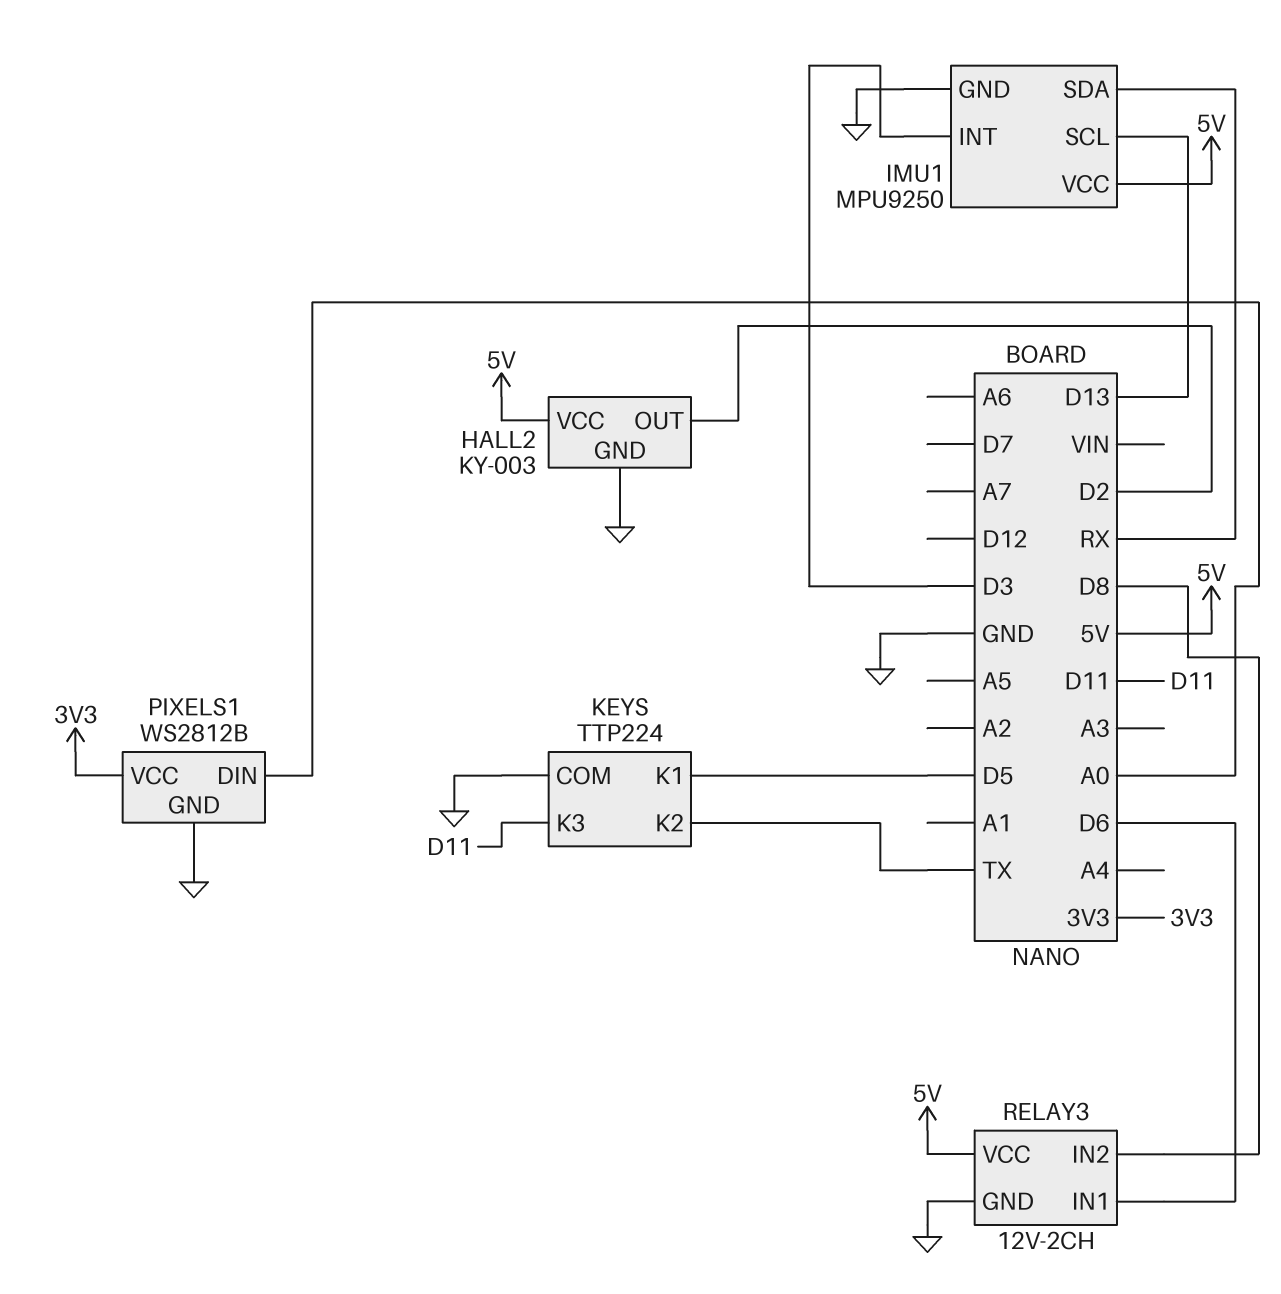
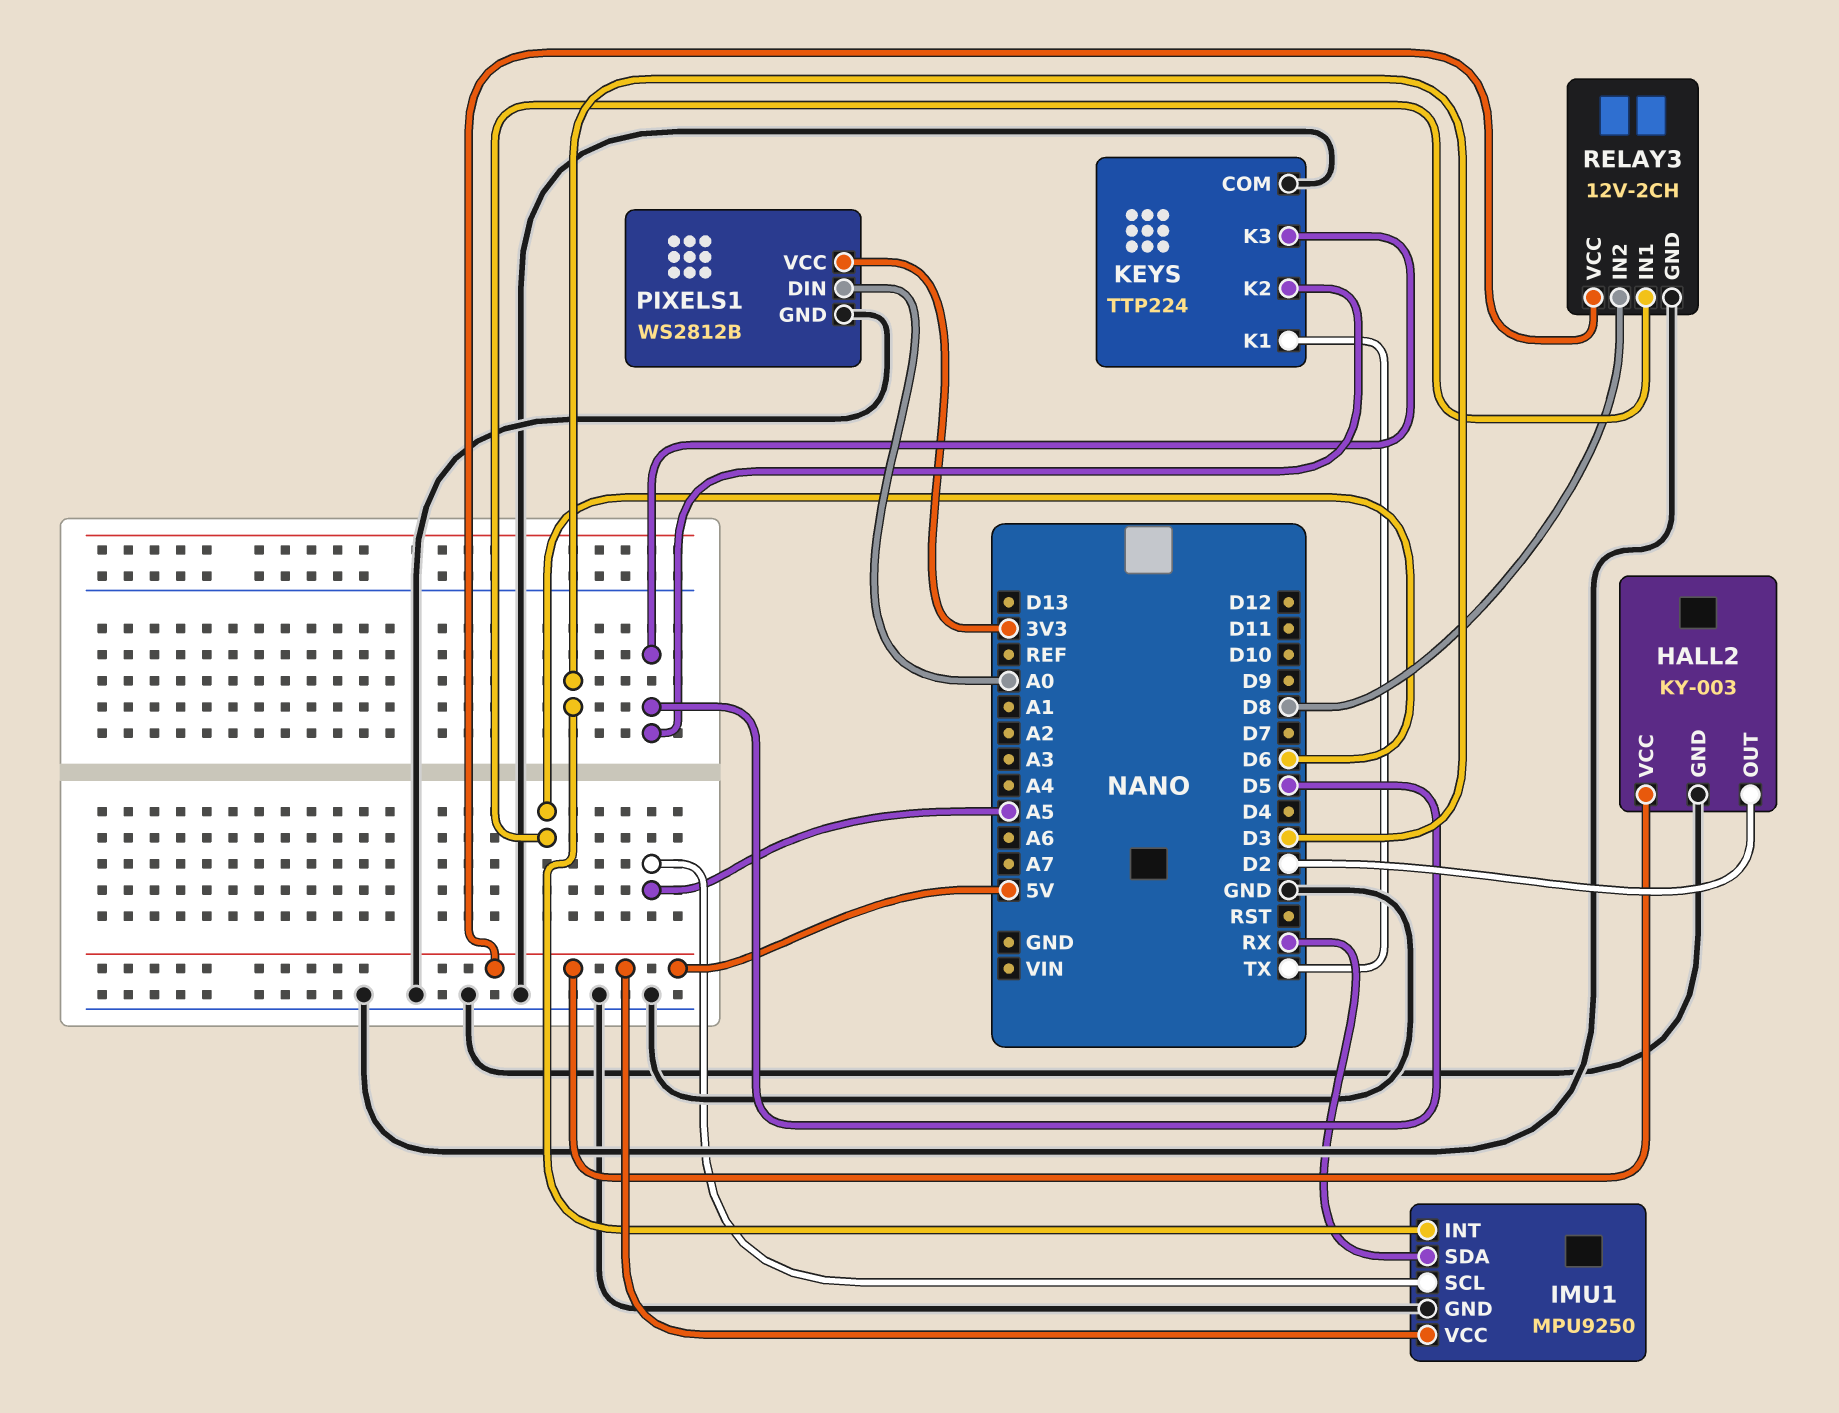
IMU1 pin SCL: D13 -> A5
KEYS pin K1: D5 -> TX
KEYS pin K2: TX -> D5
KEYS pin K3: D11 -> D5

